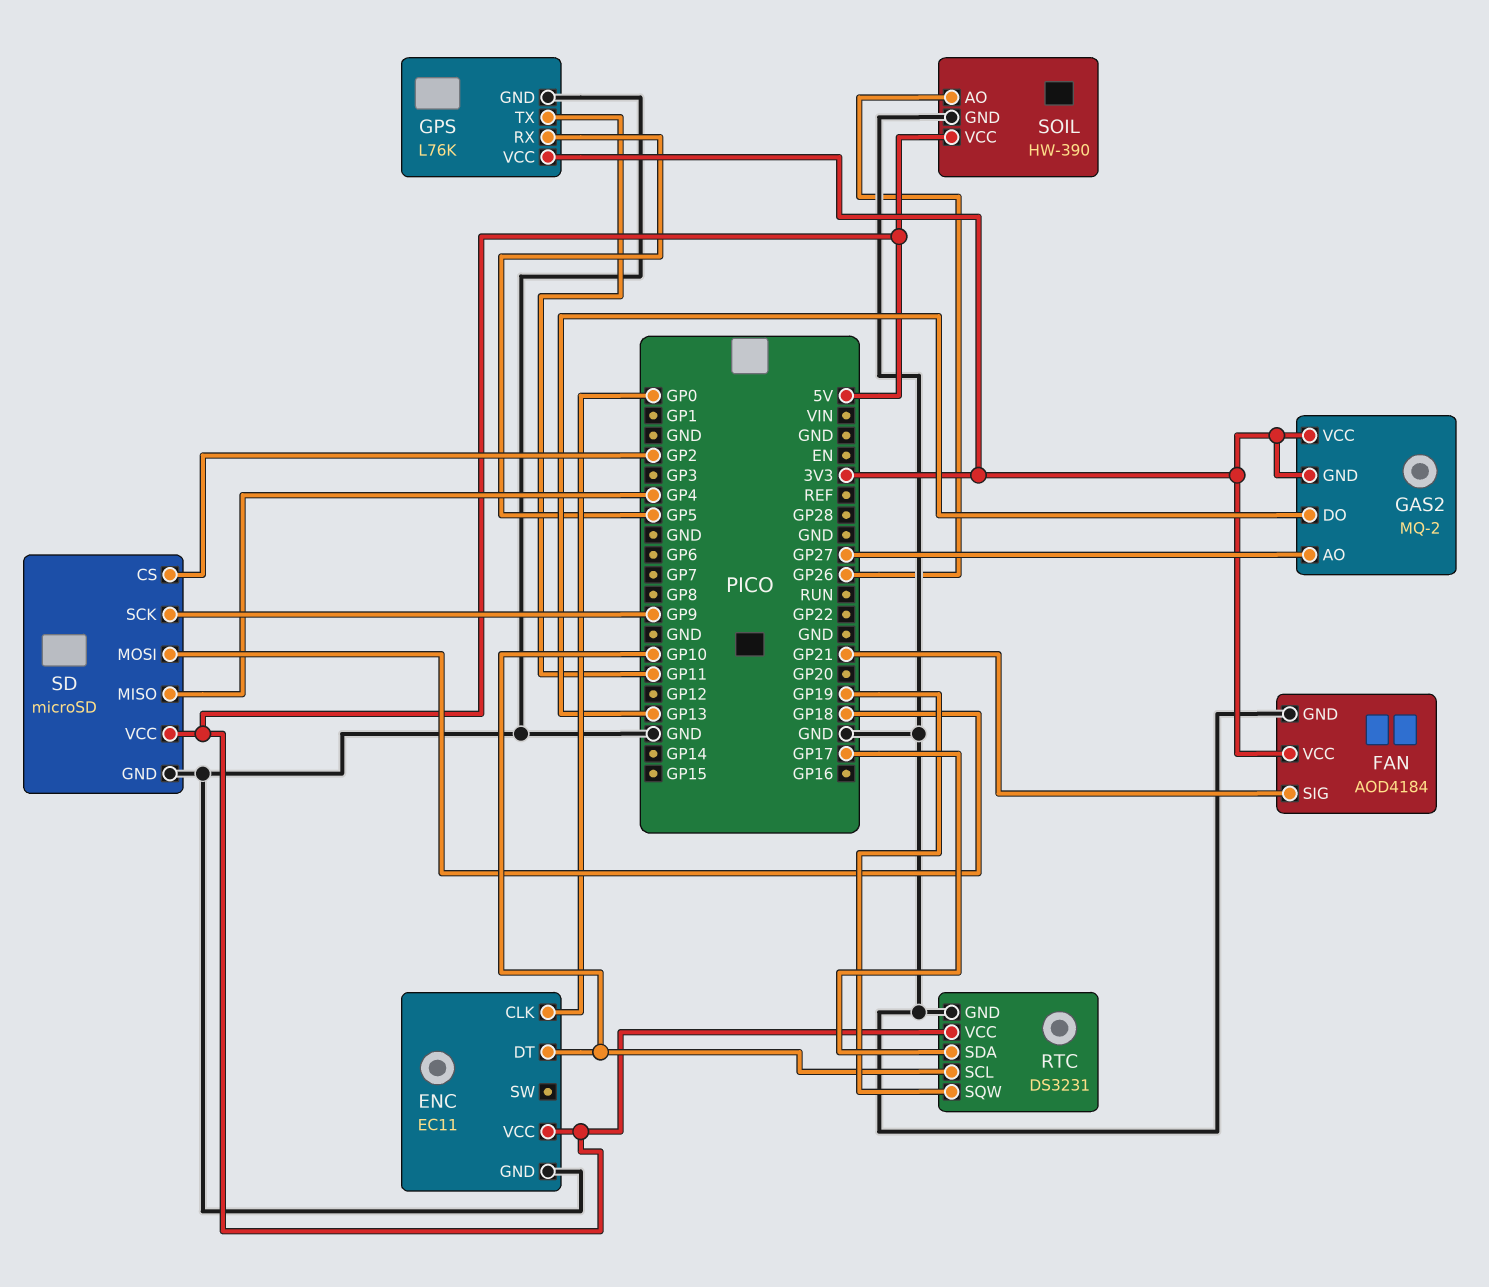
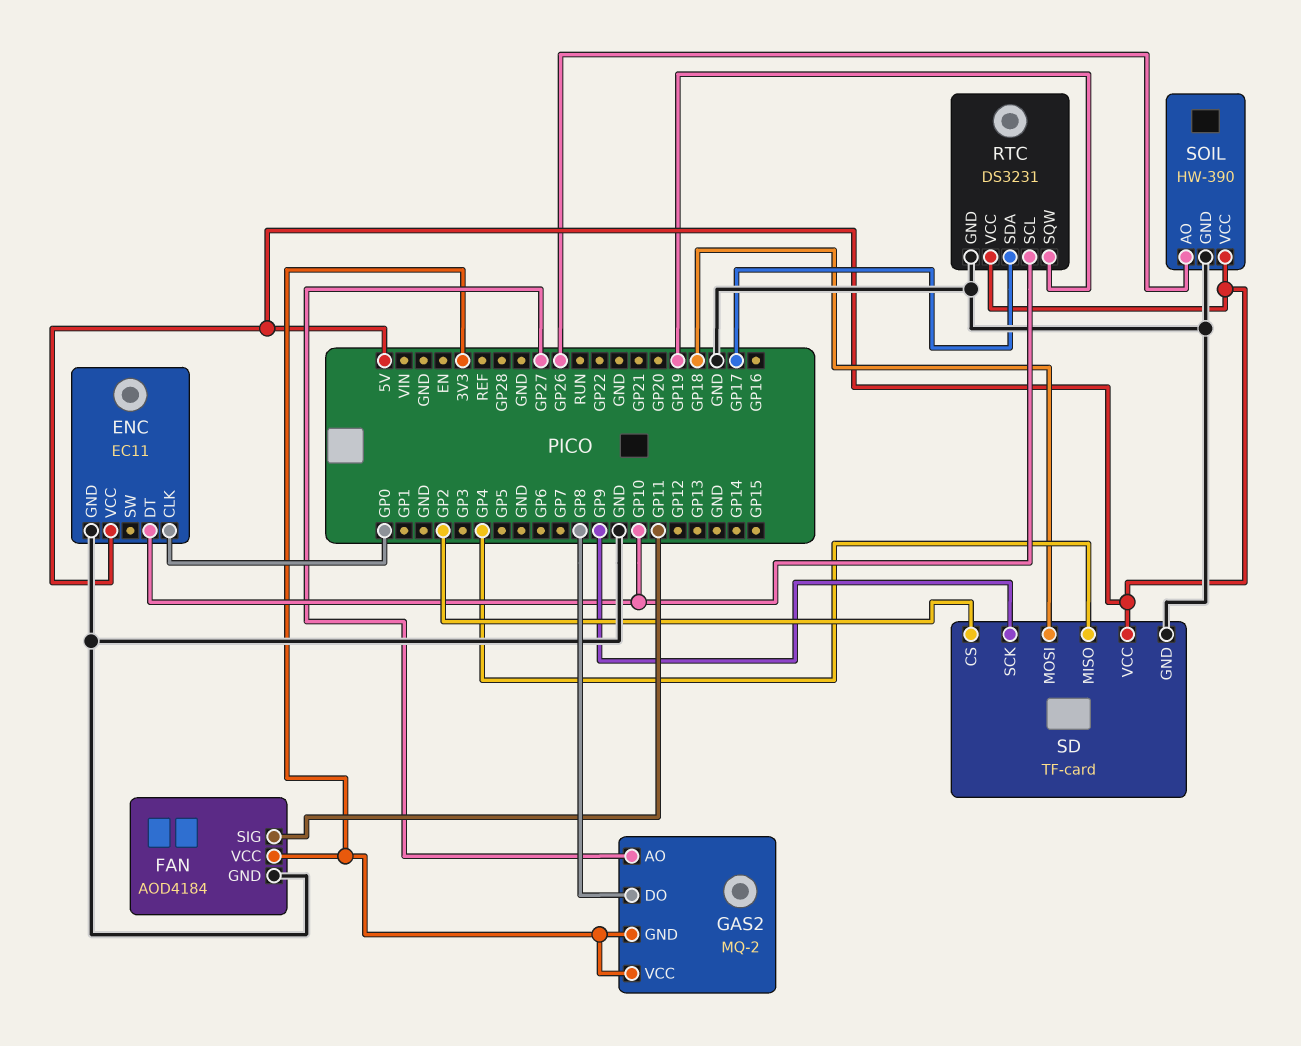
FAN pin SIG: GP21 -> GP11
GAS2 pin DO: GP13 -> GP8
GPS: L76K -> none
GPS pin GND: GND -> none
GPS pin RX: GP5 -> none
GPS pin TX: GP11 -> none
GPS pin VCC: 3V3 -> none
SD: microSD -> TF-card

